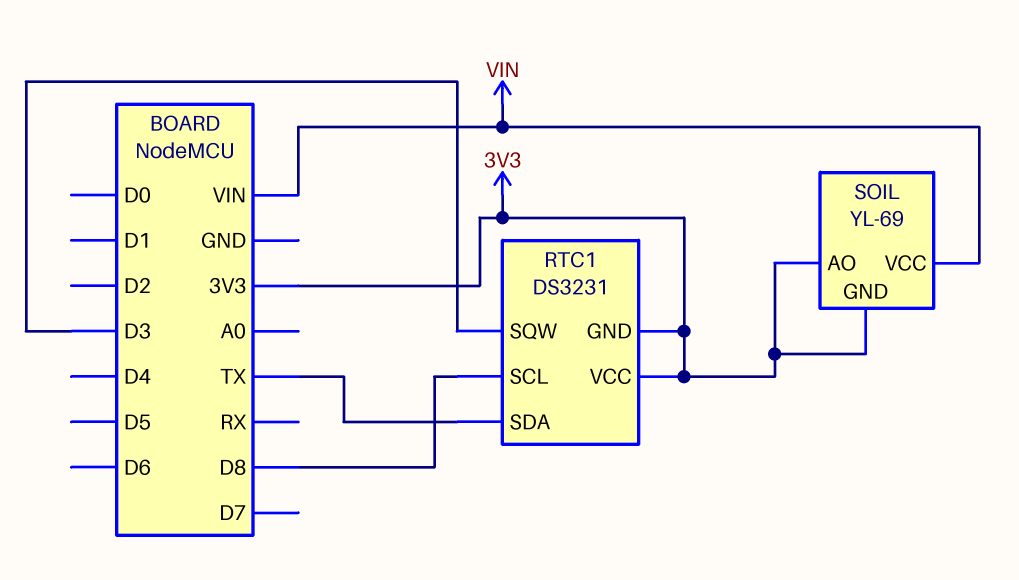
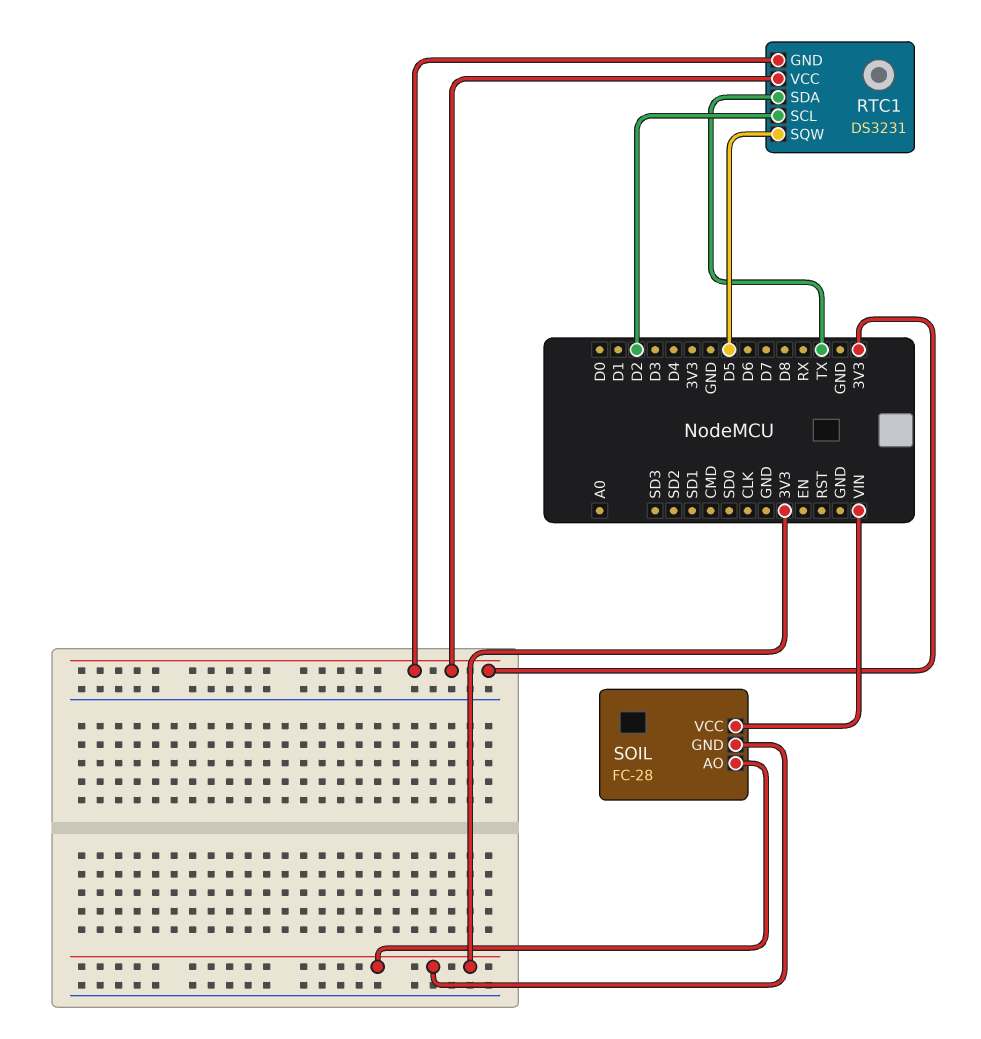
RTC1 pin SCL: D8 -> D2
RTC1 pin SQW: D3 -> D5
SOIL: YL-69 -> FC-28

